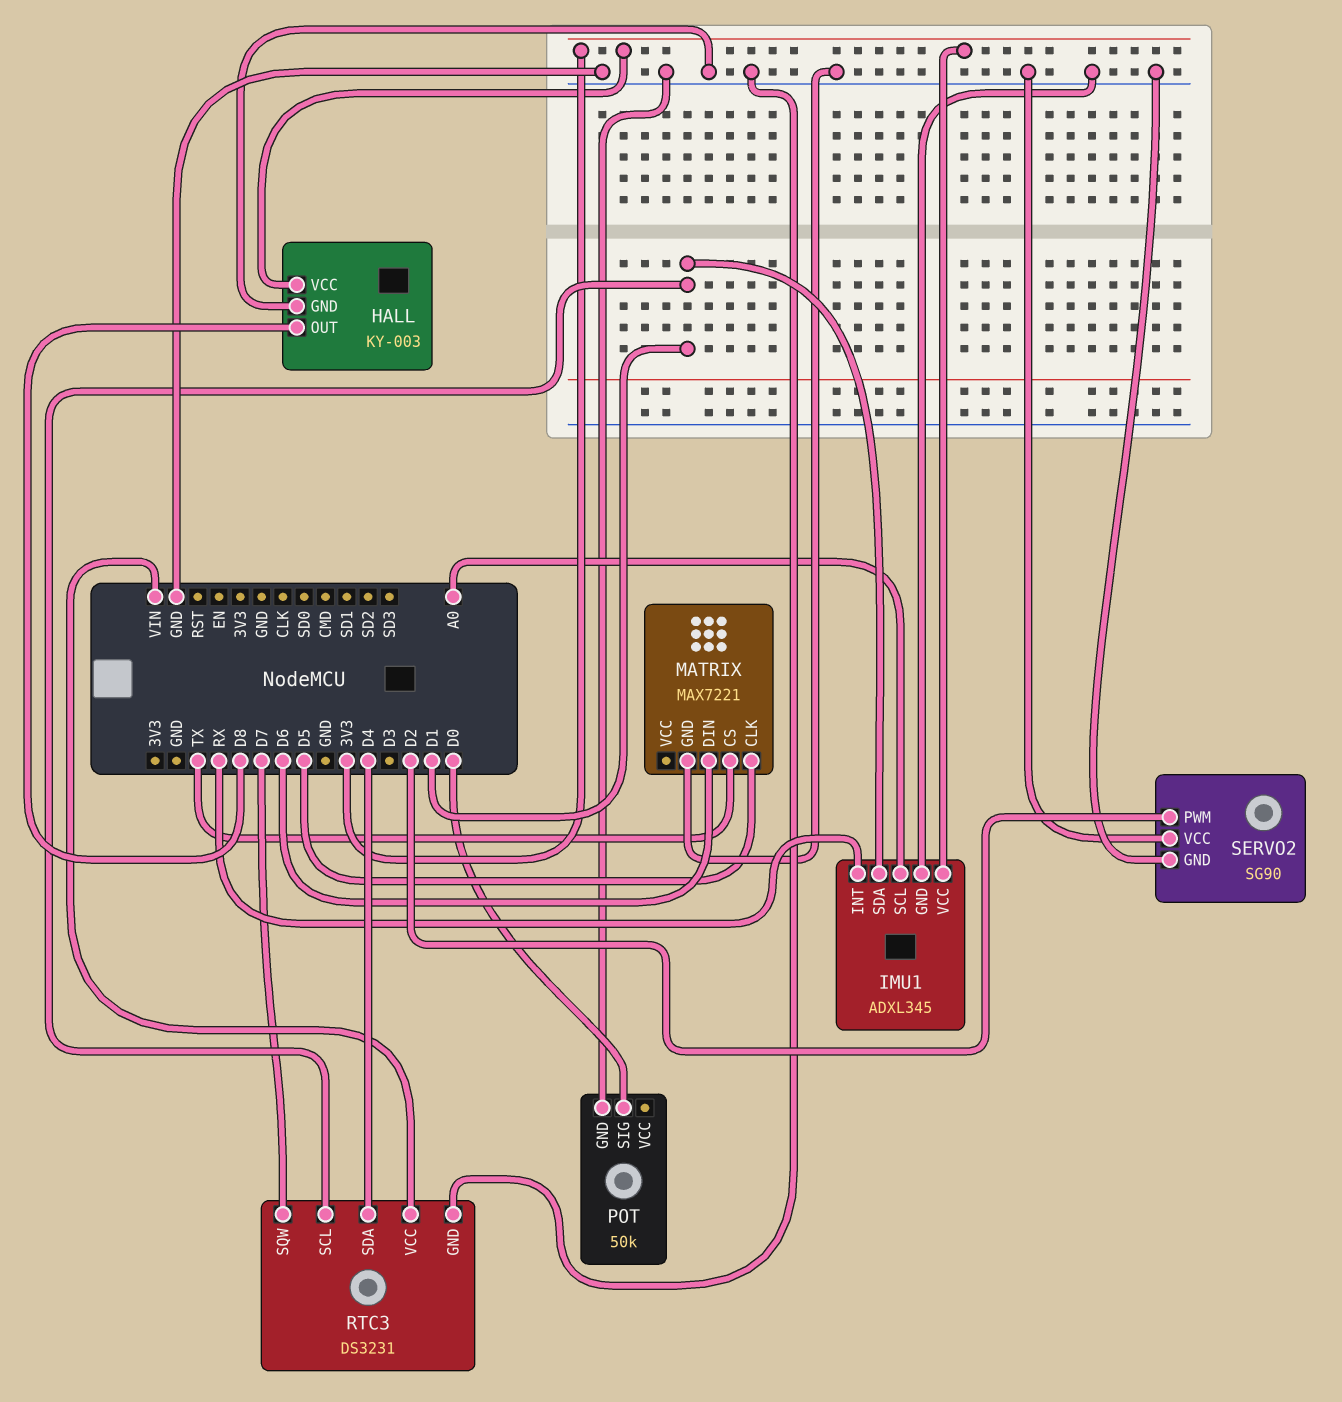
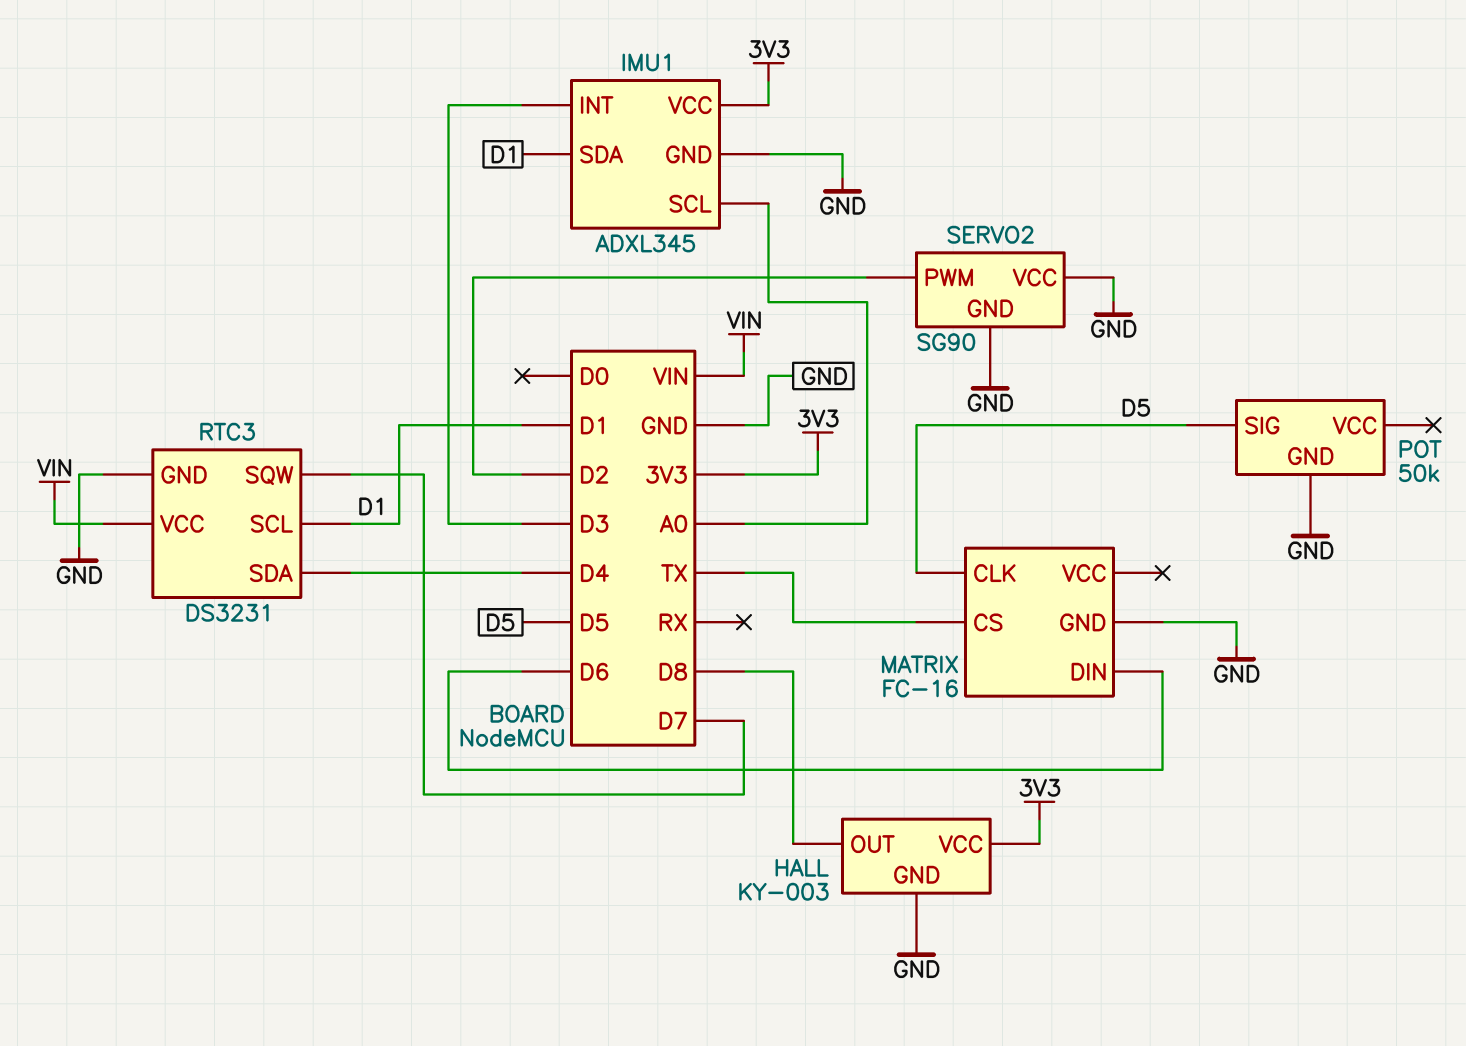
IMU1 pin INT: RX -> D3
MATRIX: MAX7221 -> FC-16
POT pin SIG: D0 -> D5

